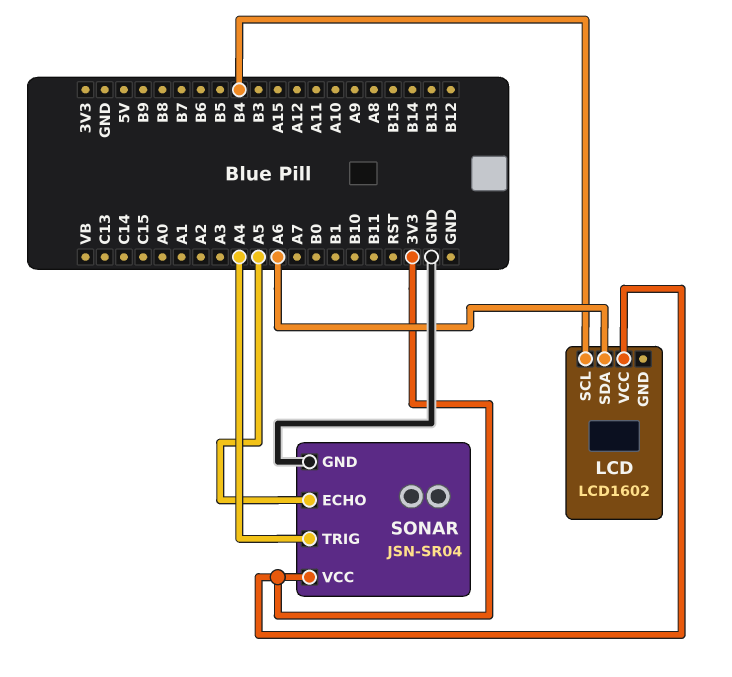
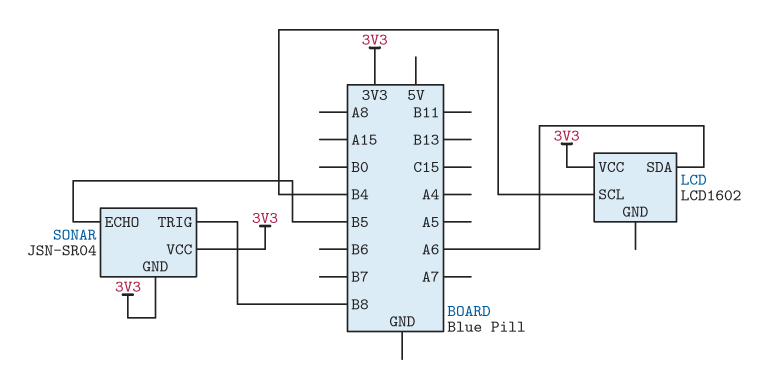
SONAR pin ECHO: A5 -> B5
SONAR pin GND: GND -> 3V3
SONAR pin TRIG: A4 -> B8

